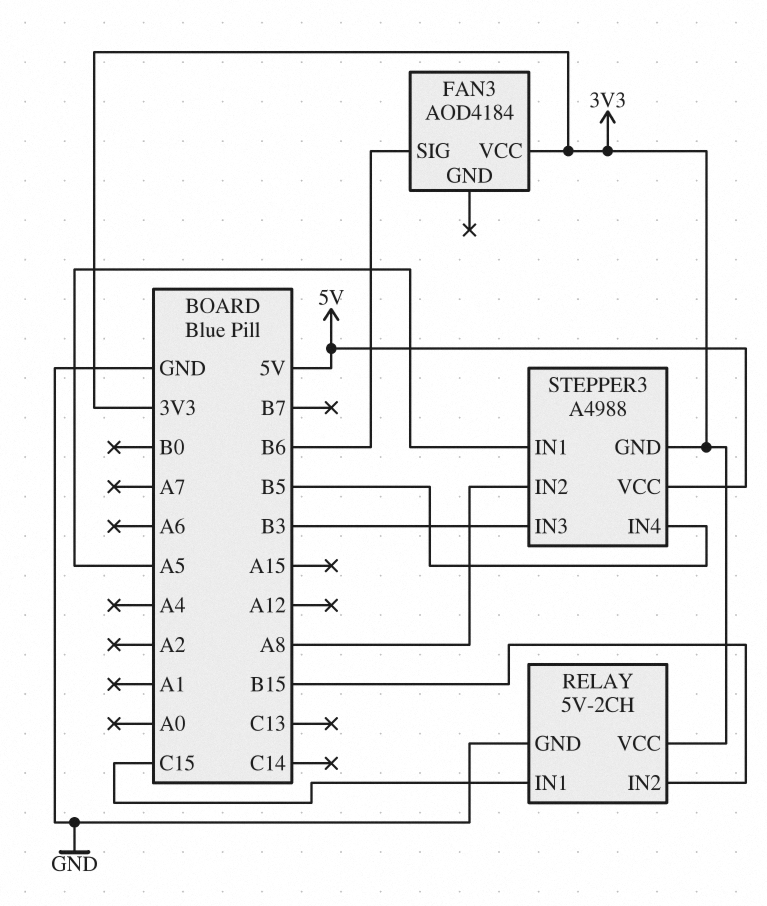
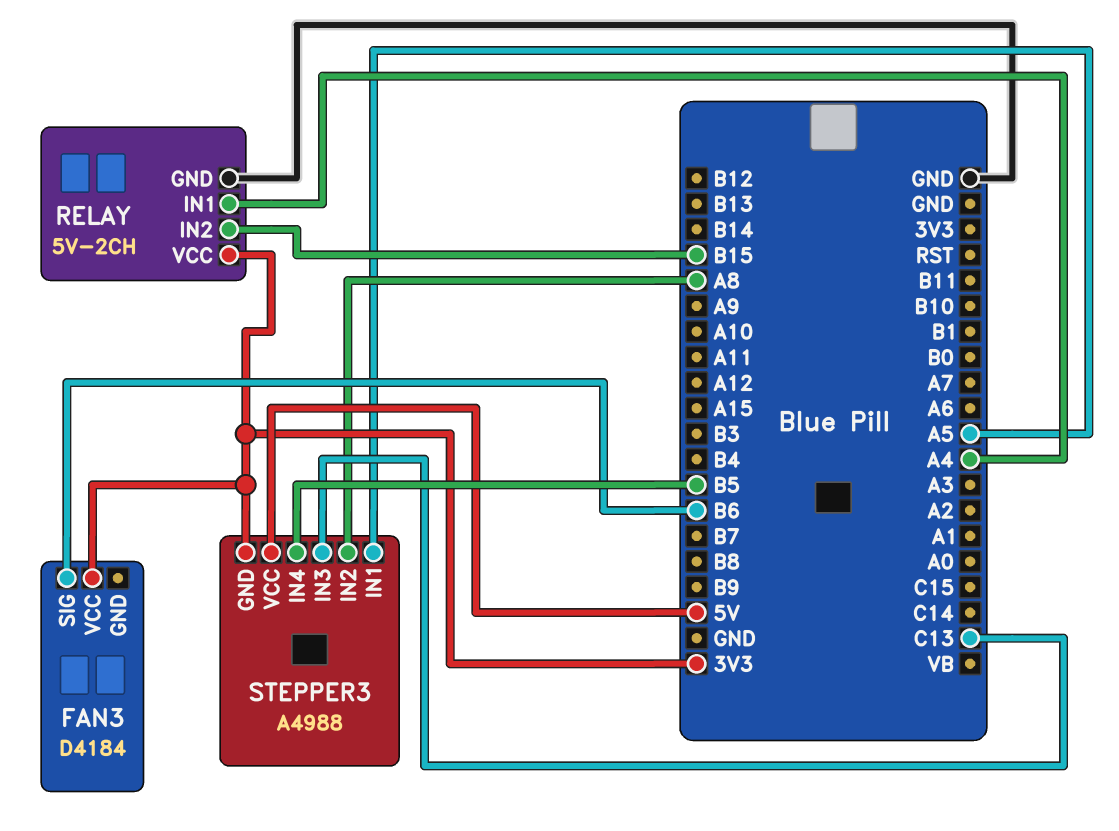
FAN3: AOD4184 -> D4184
RELAY pin IN1: C15 -> A4
STEPPER3 pin IN3: B3 -> C13

